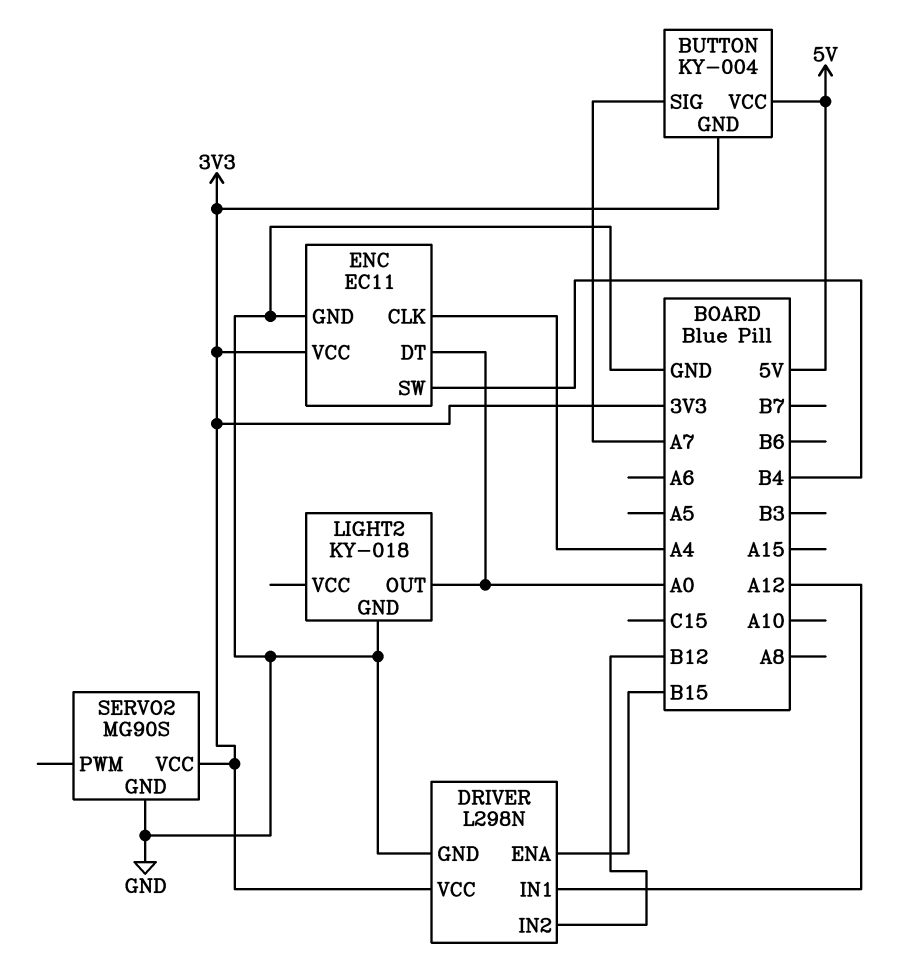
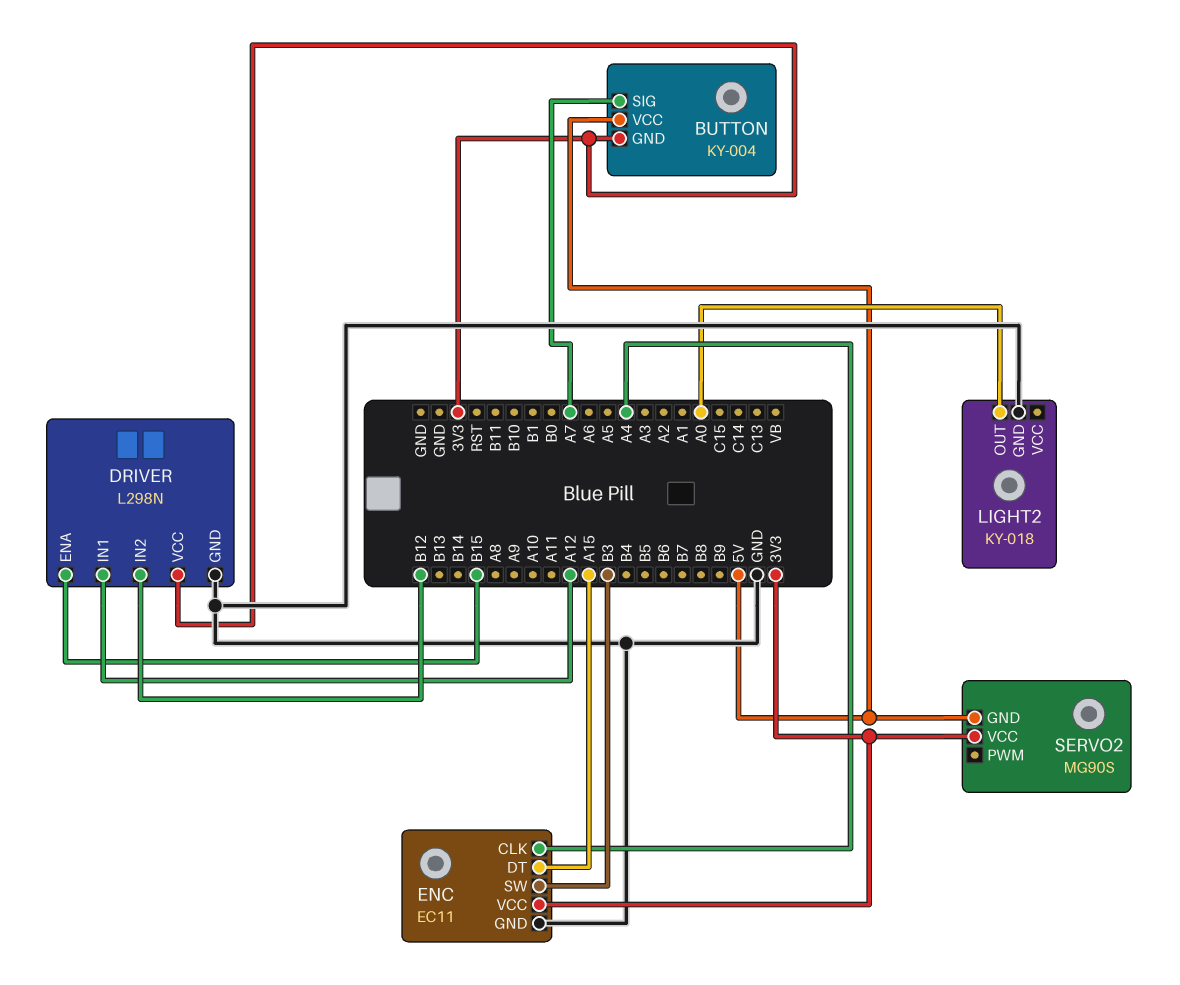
ENC pin DT: A0 -> A15
ENC pin SW: B4 -> B3
SERVO2 pin GND: GND -> 5V

